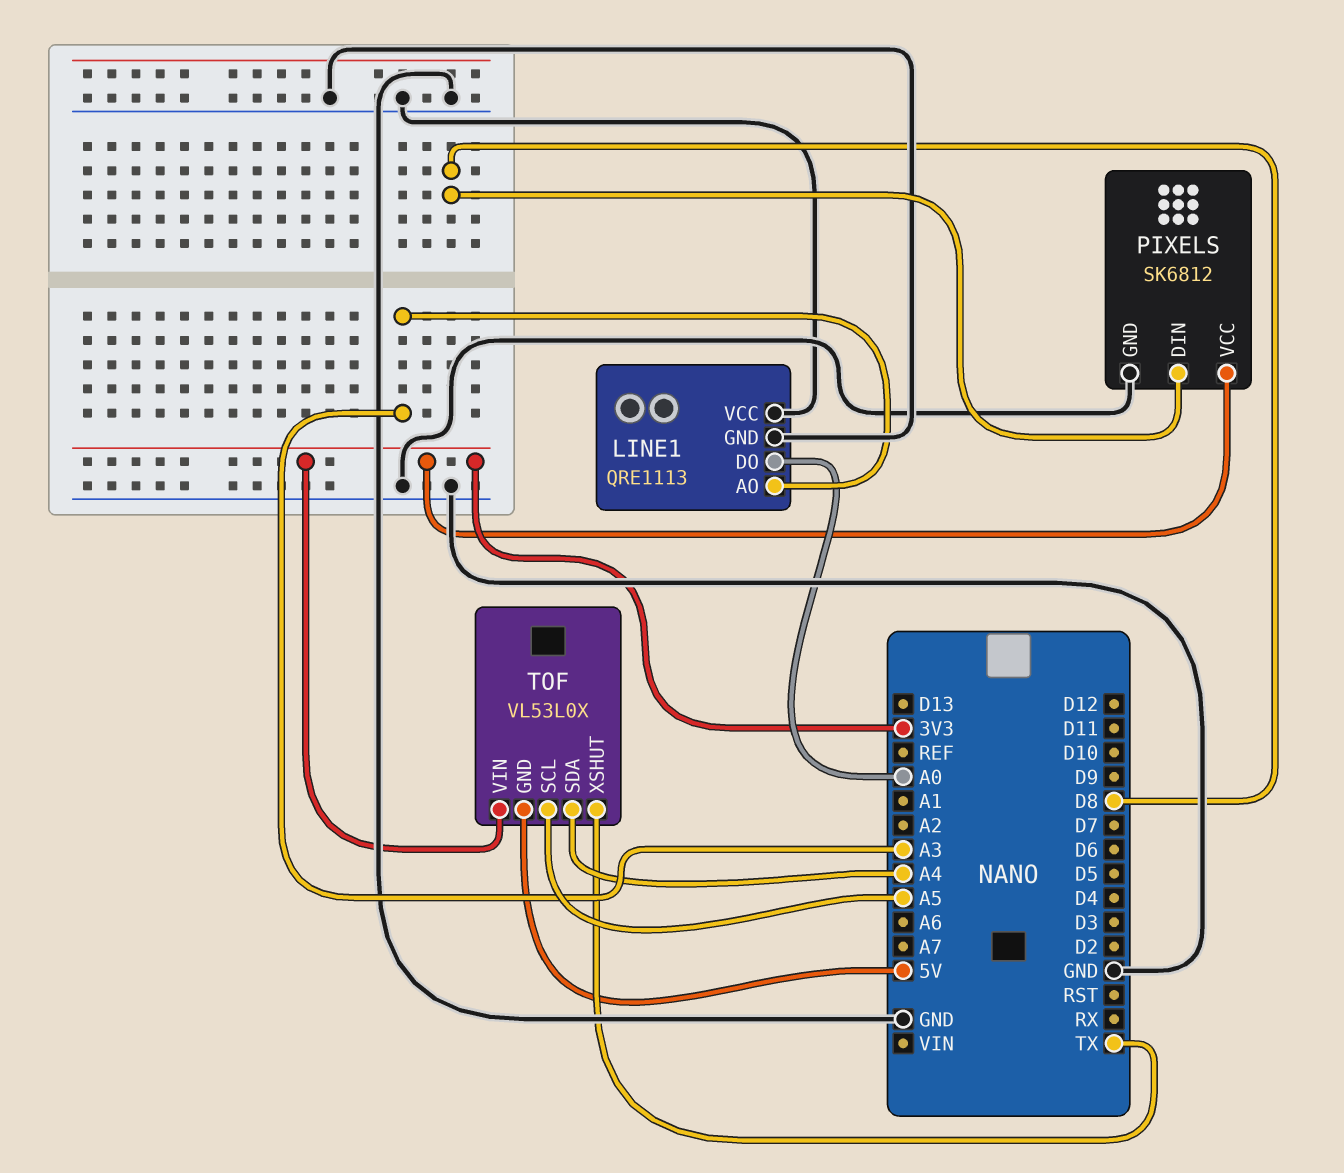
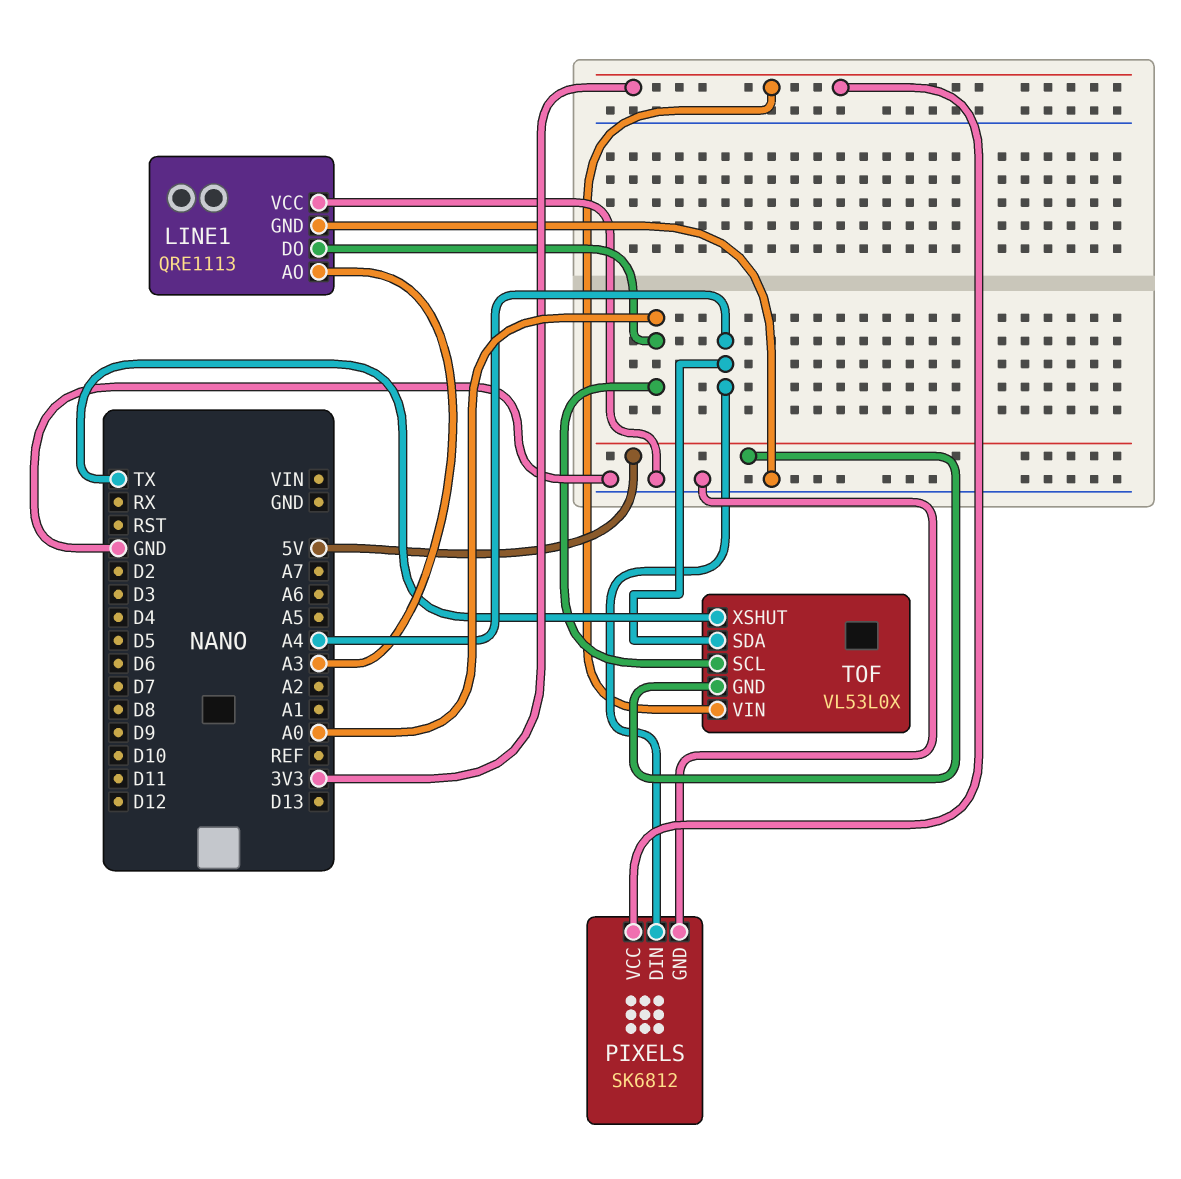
PIXELS pin DIN: D8 -> A4
TOF pin SCL: A5 -> A0

